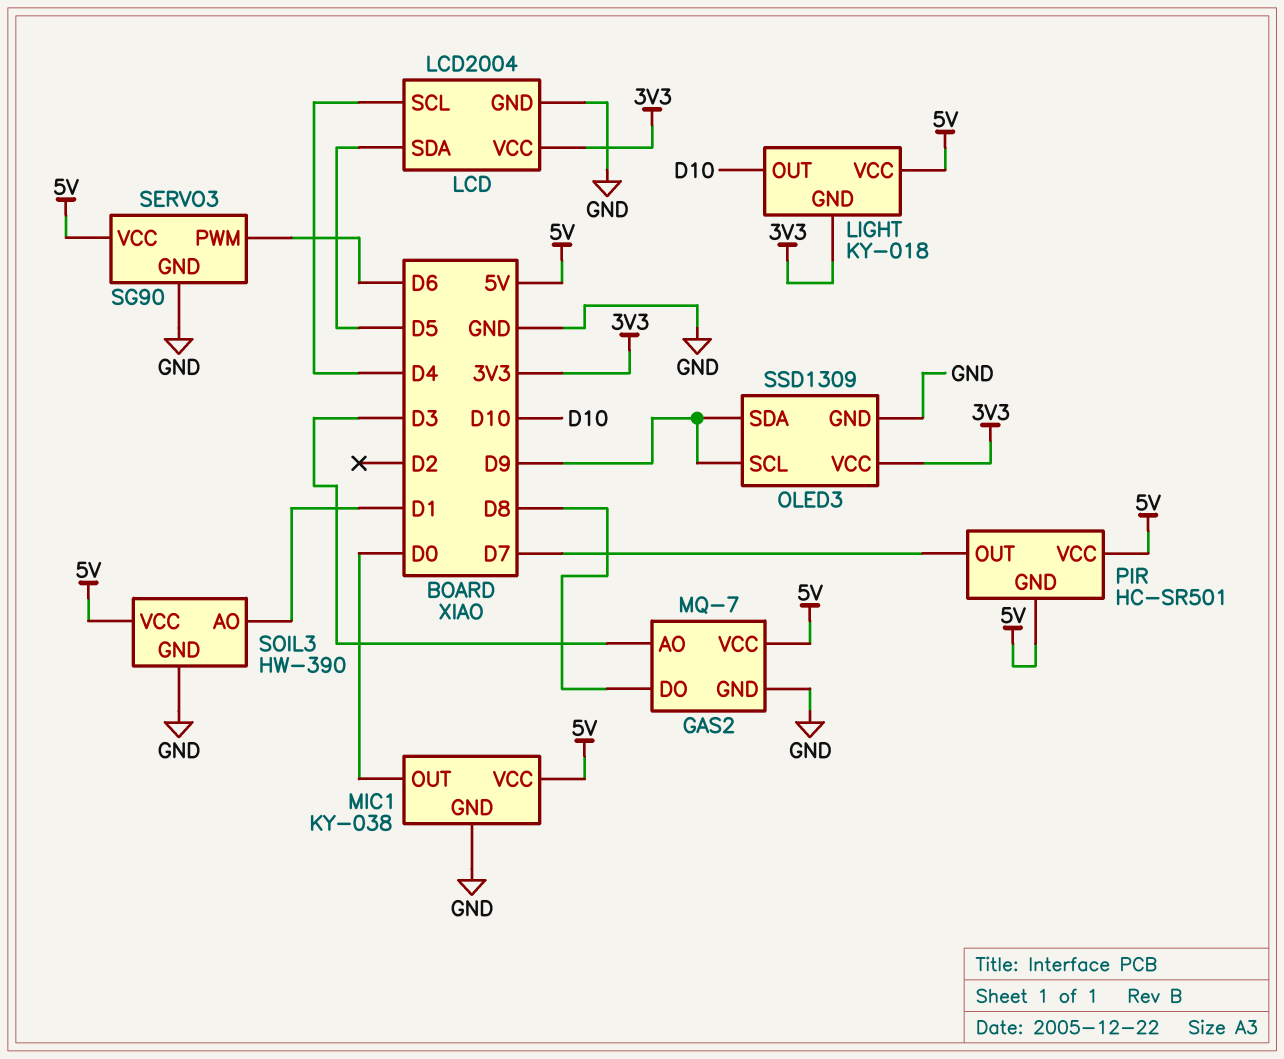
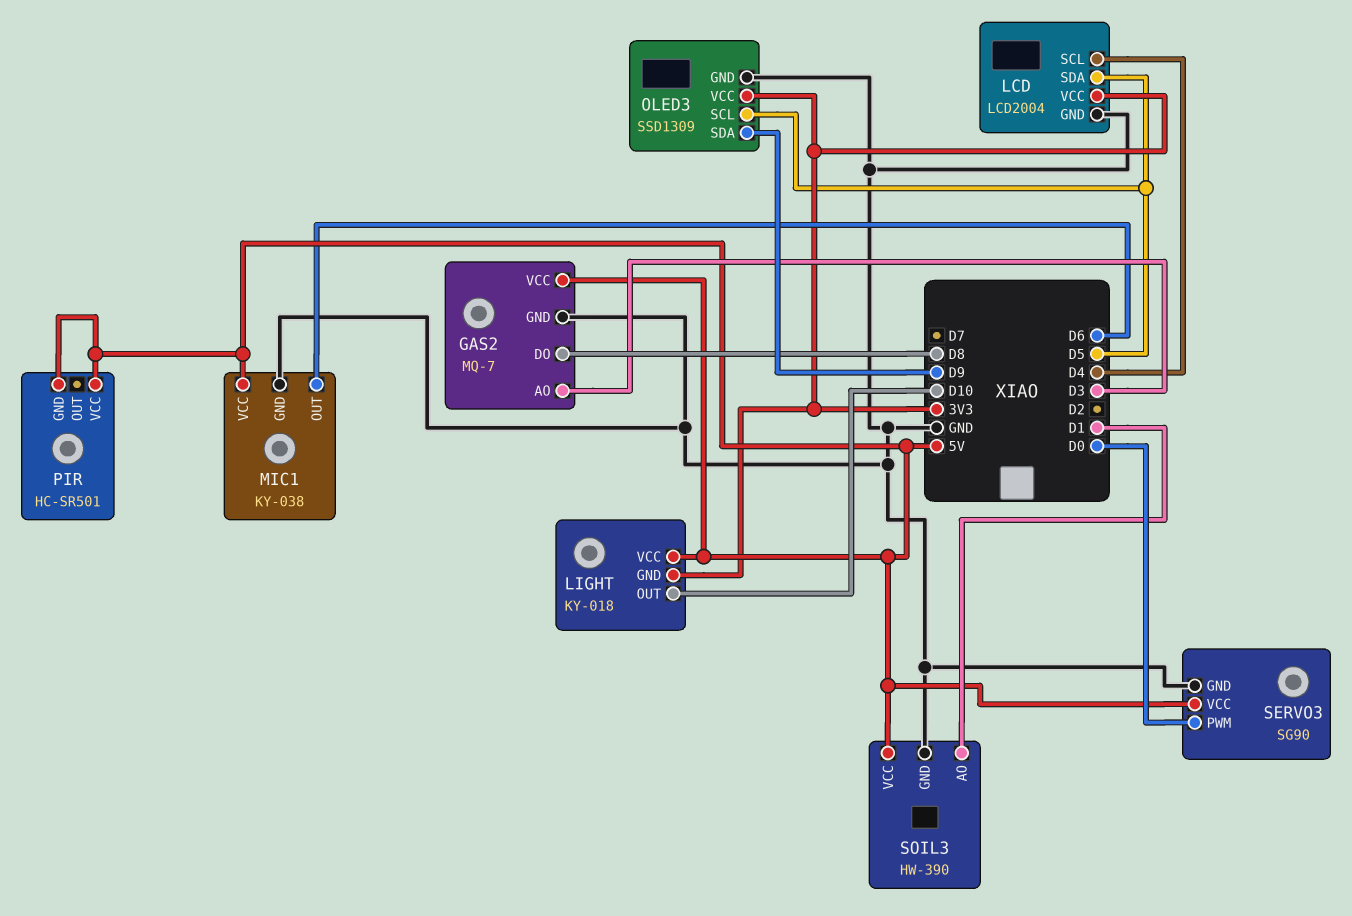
MIC1 pin OUT: D0 -> D6
OLED3 pin SCL: D9 -> D5
PIR pin OUT: D7 -> none
SERVO3 pin PWM: D6 -> D0

